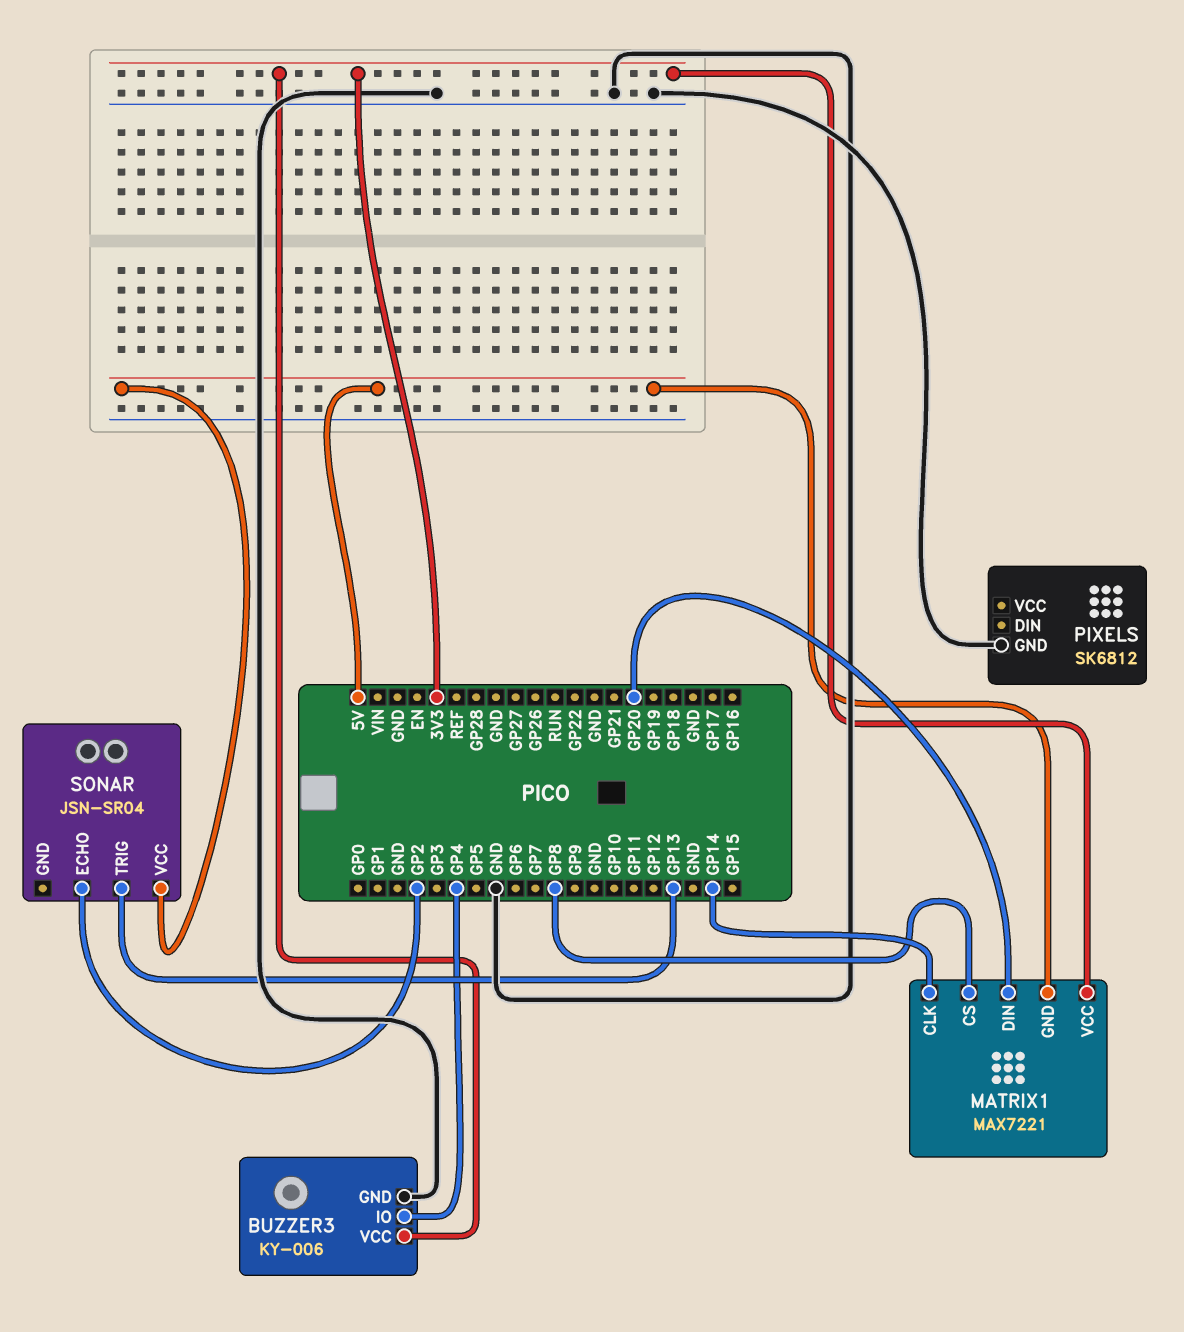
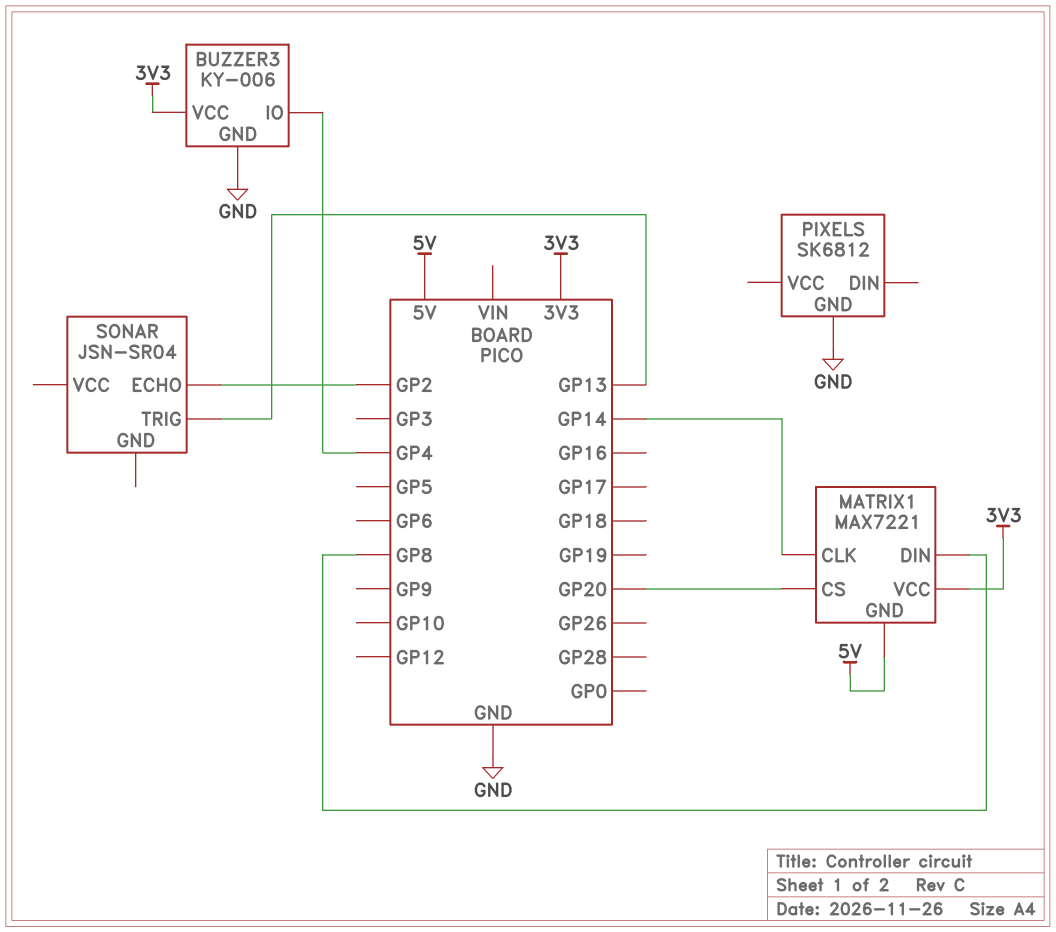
MATRIX1 pin CS: GP8 -> GP20
MATRIX1 pin DIN: GP20 -> GP8
SONAR pin VCC: 5V -> none

